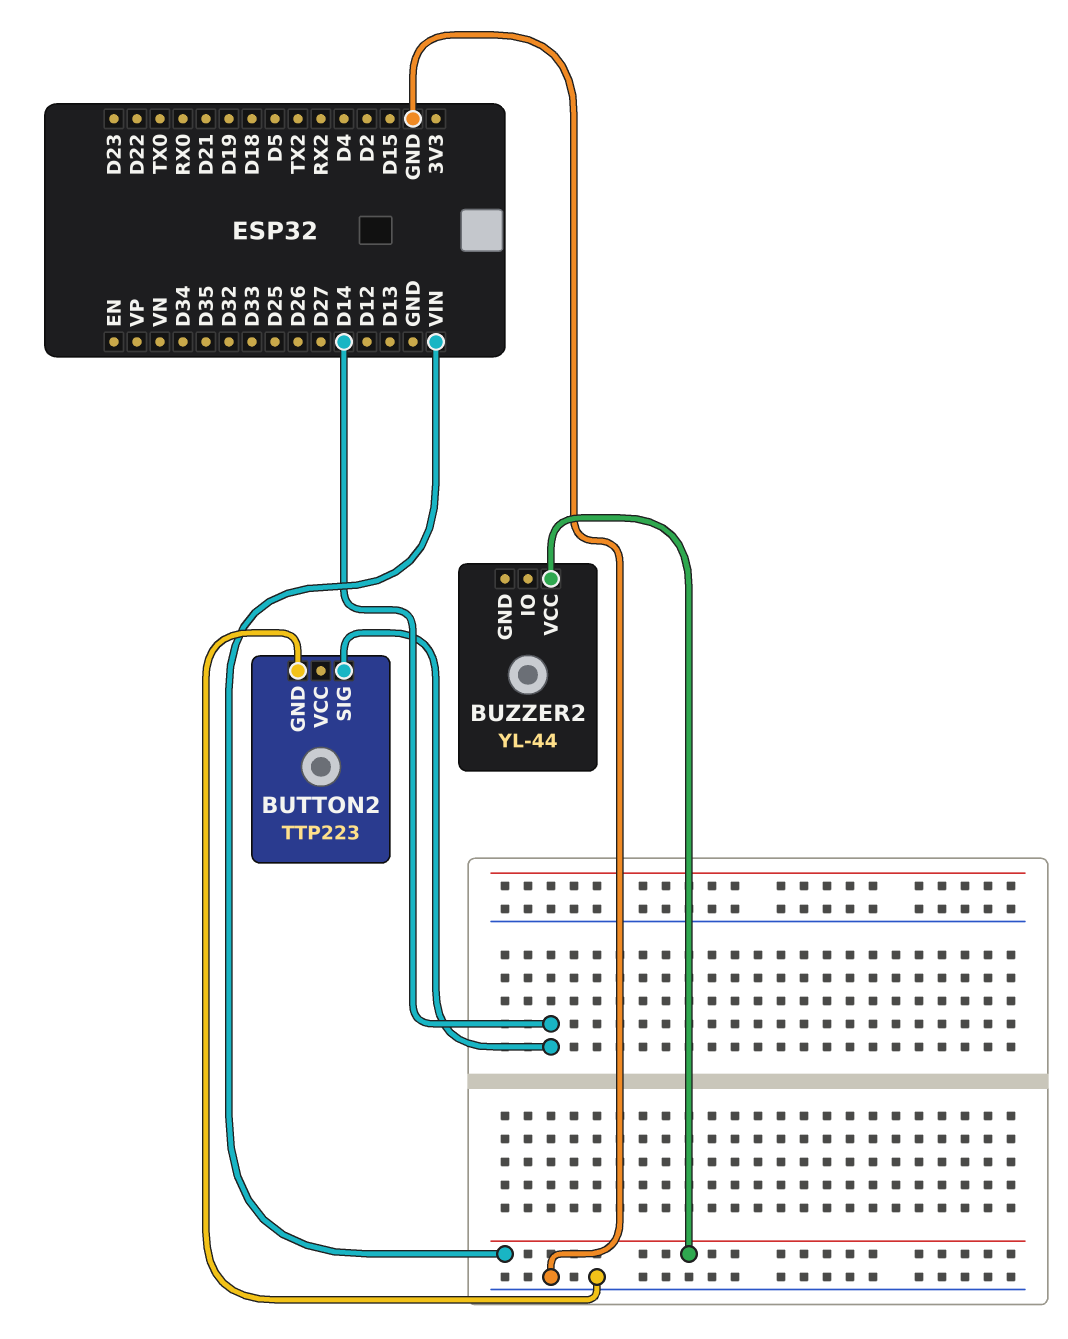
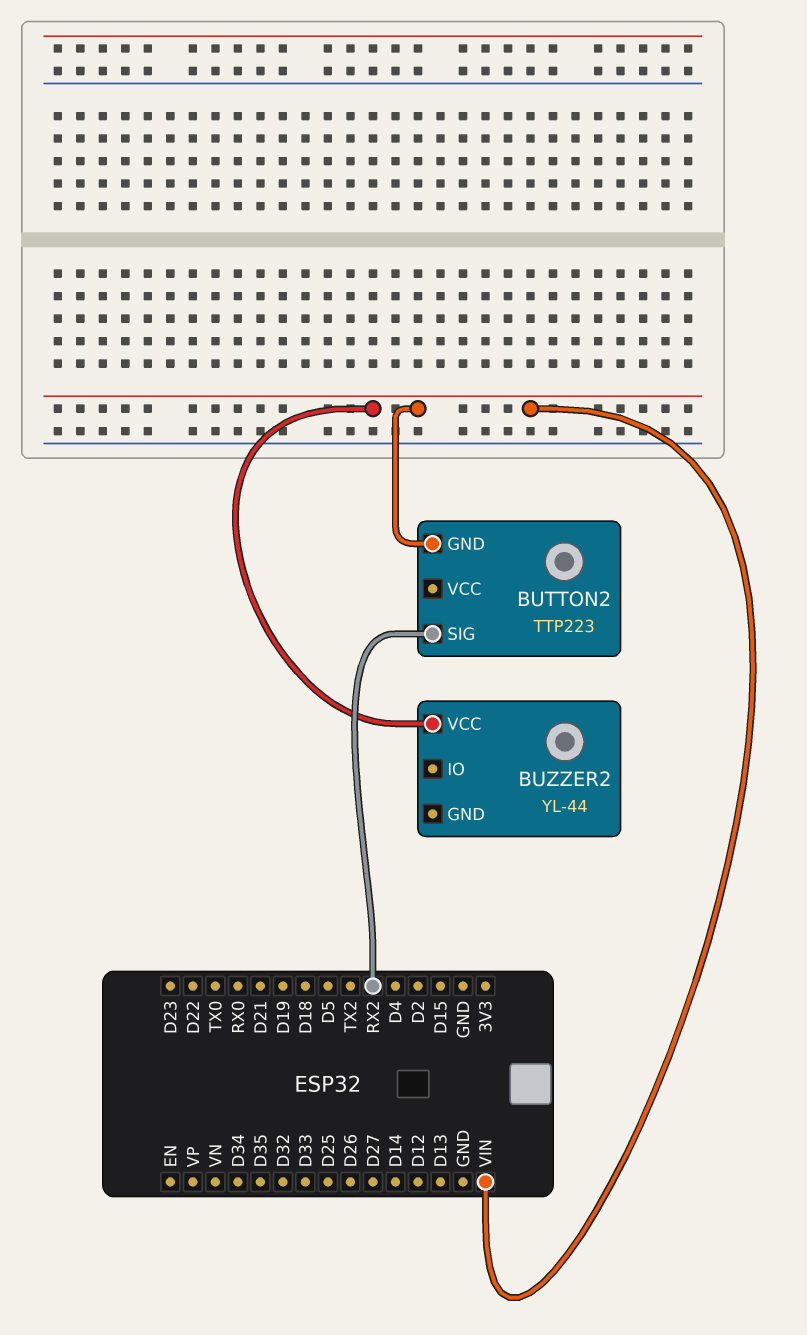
BUTTON2 pin GND: GND -> VIN
BUTTON2 pin SIG: D14 -> RX2

